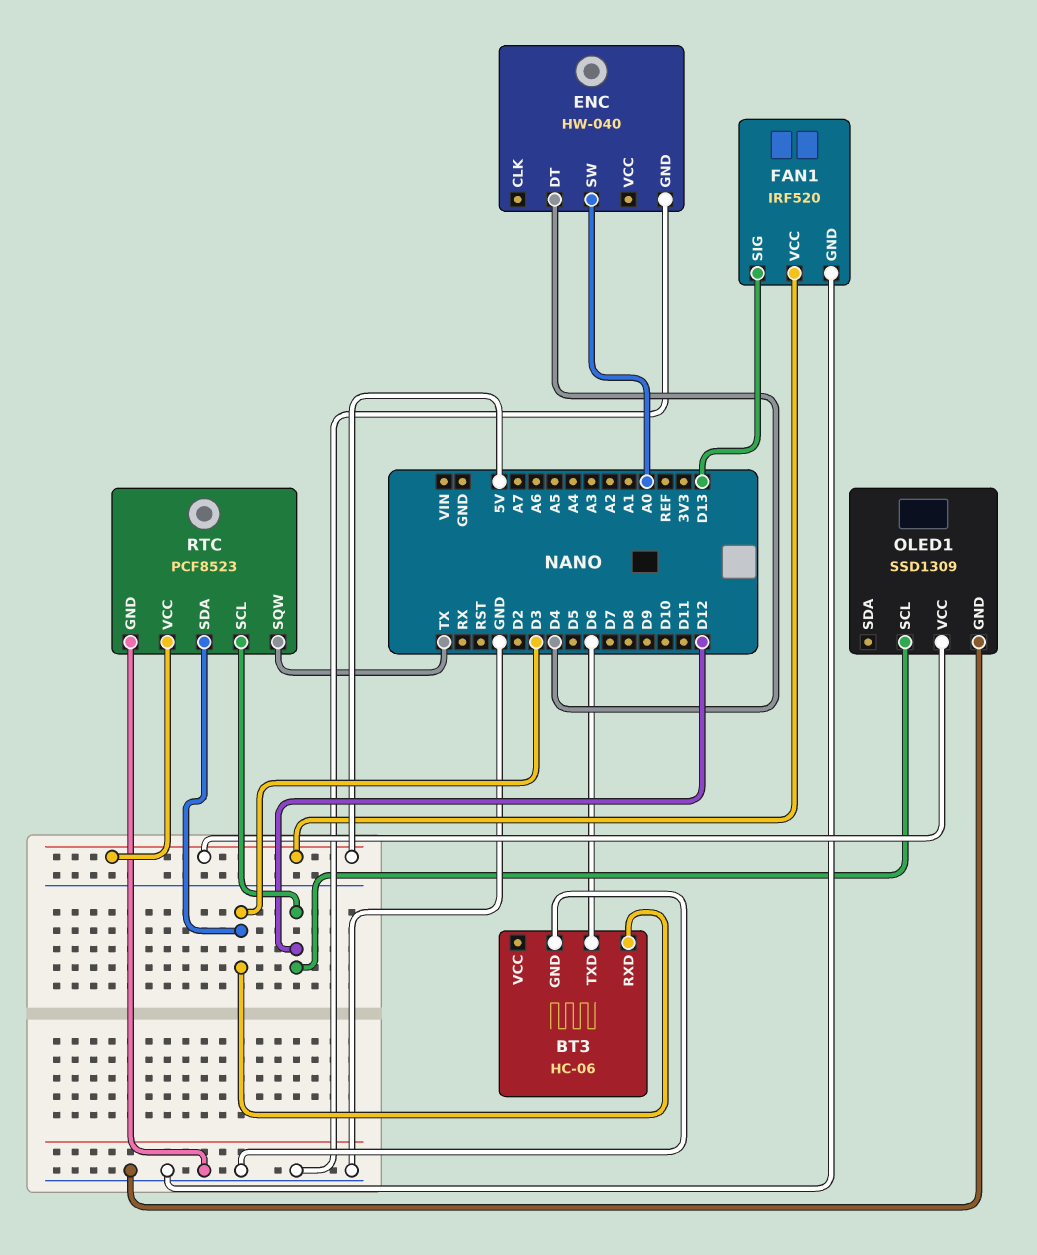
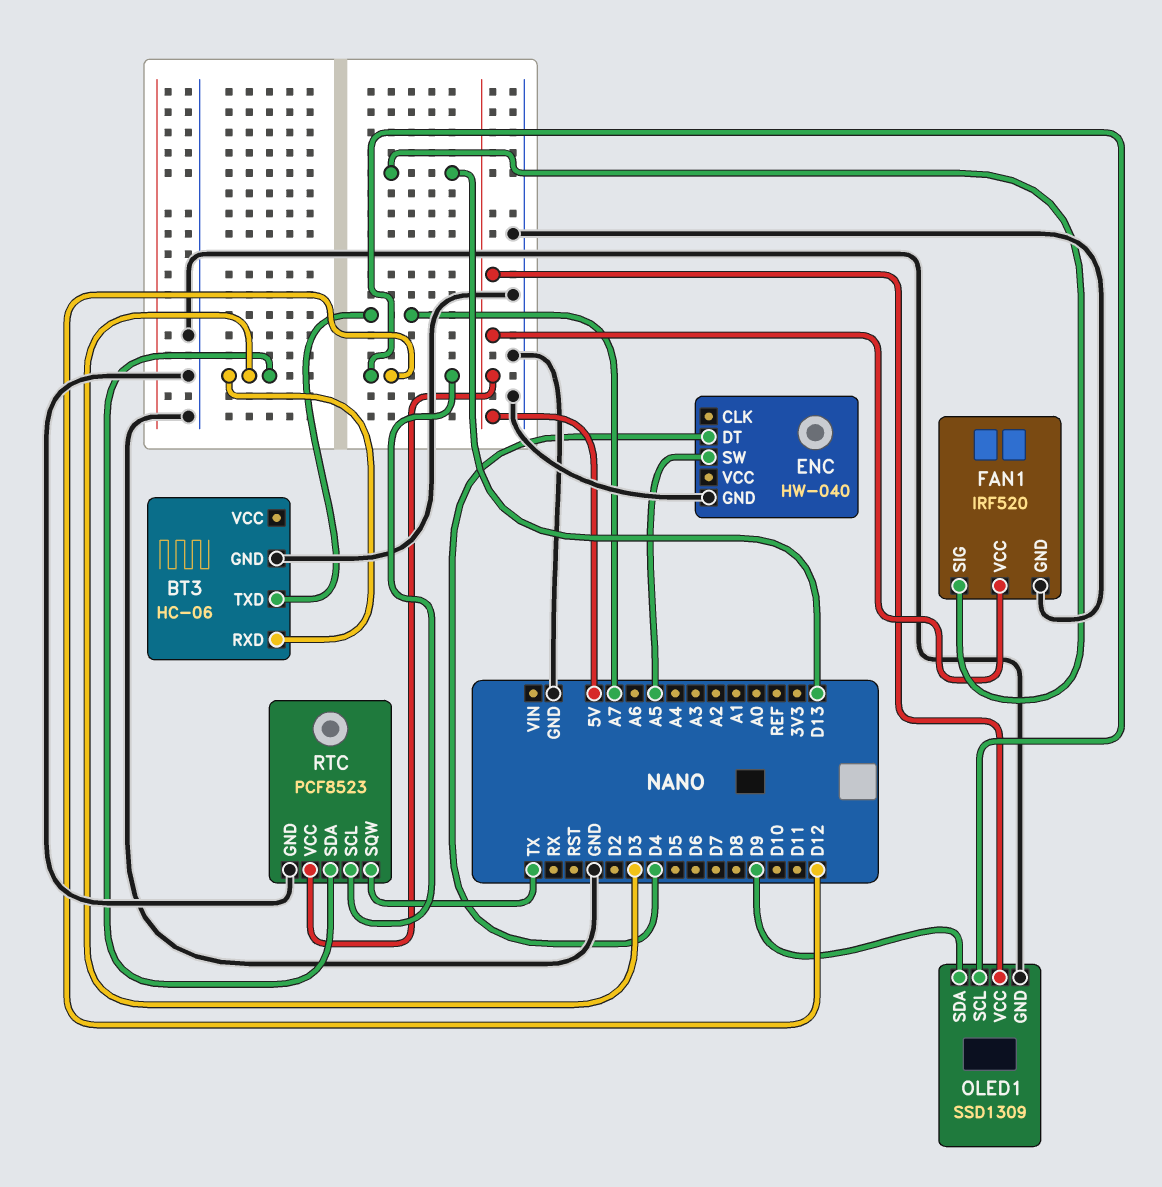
BT3 pin TXD: D6 -> A7
ENC pin SW: A0 -> A5
OLED1 pin SDA: none -> D9

